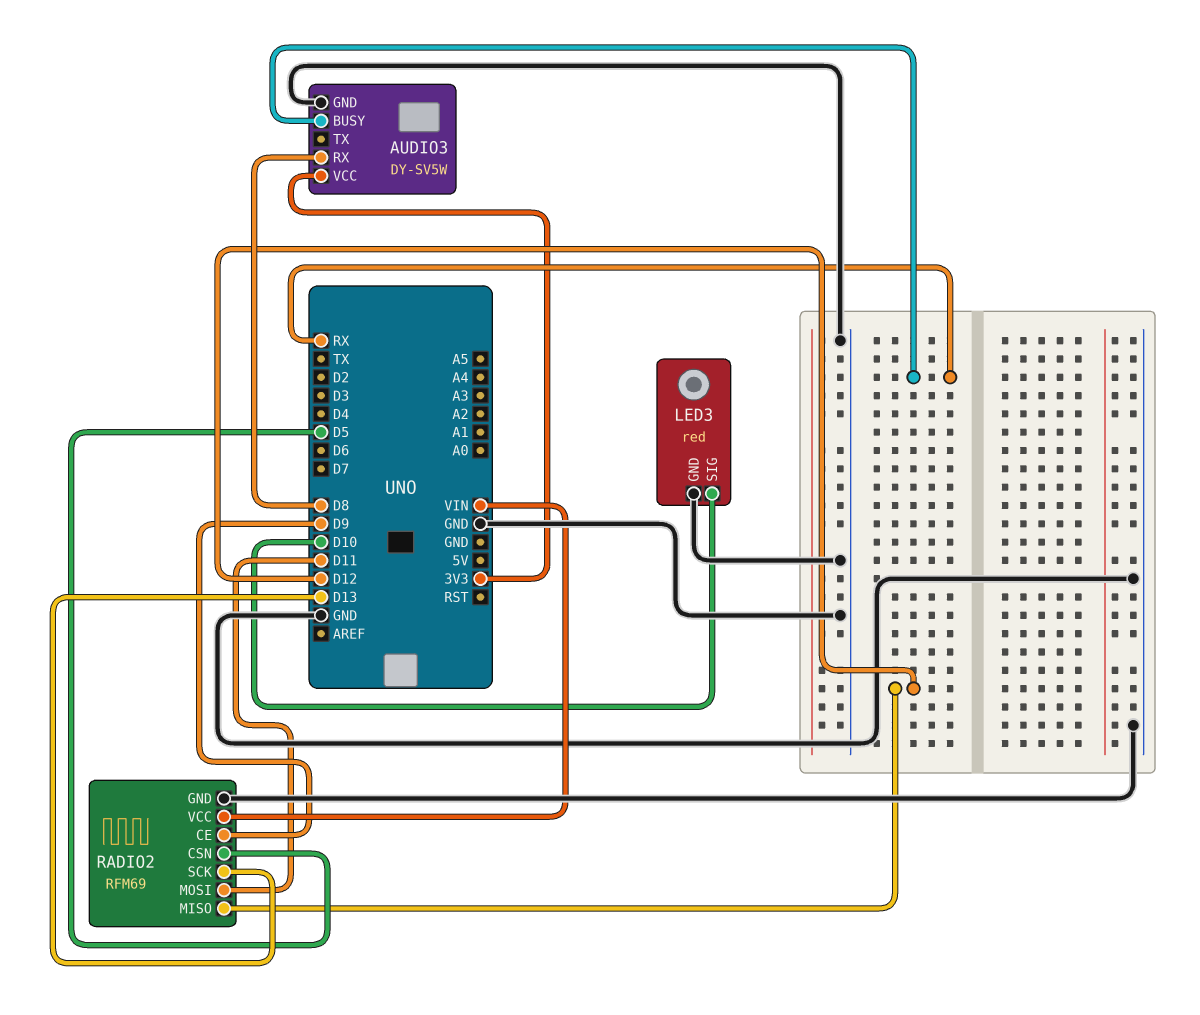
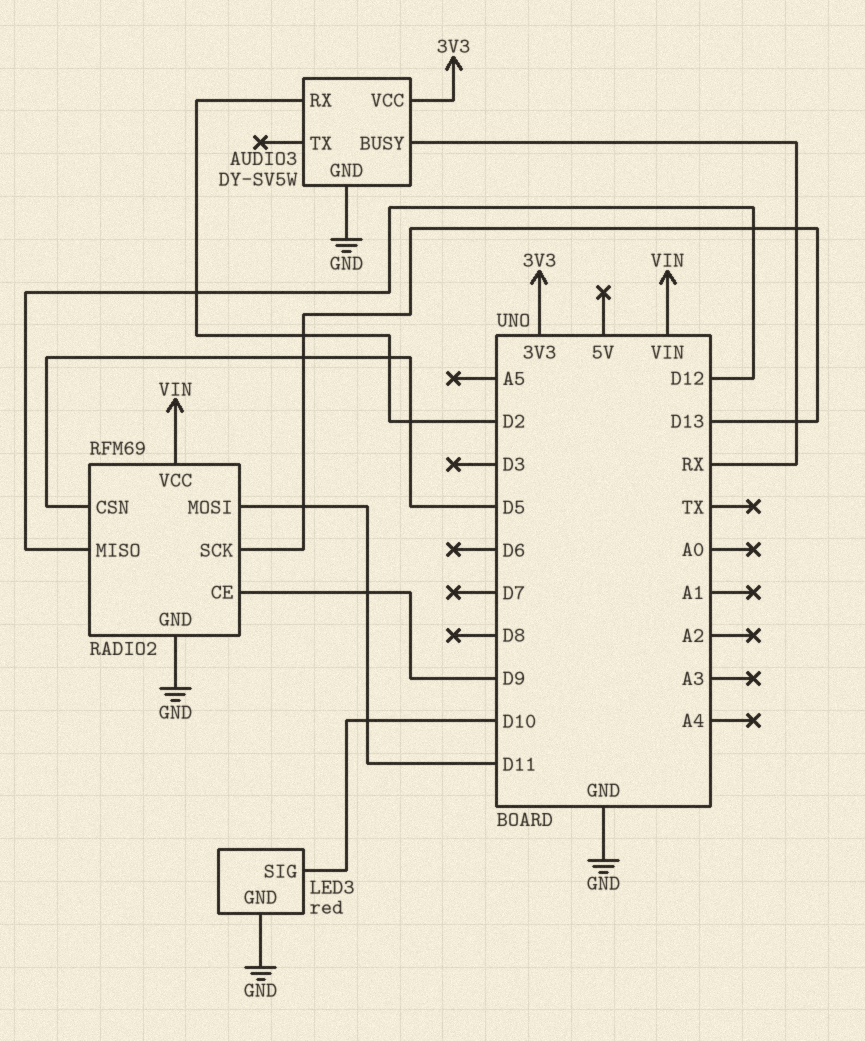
AUDIO3 pin RX: D8 -> D2

